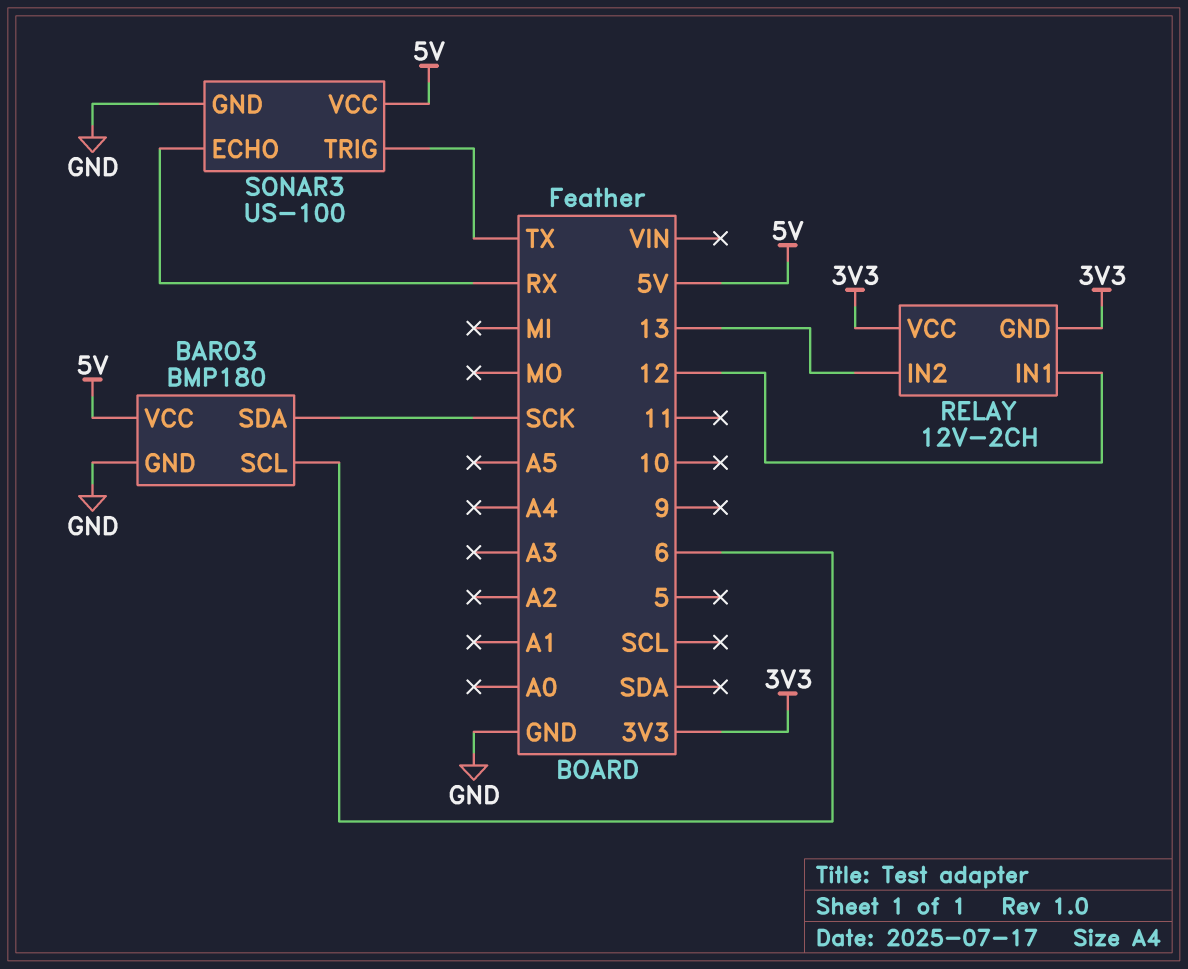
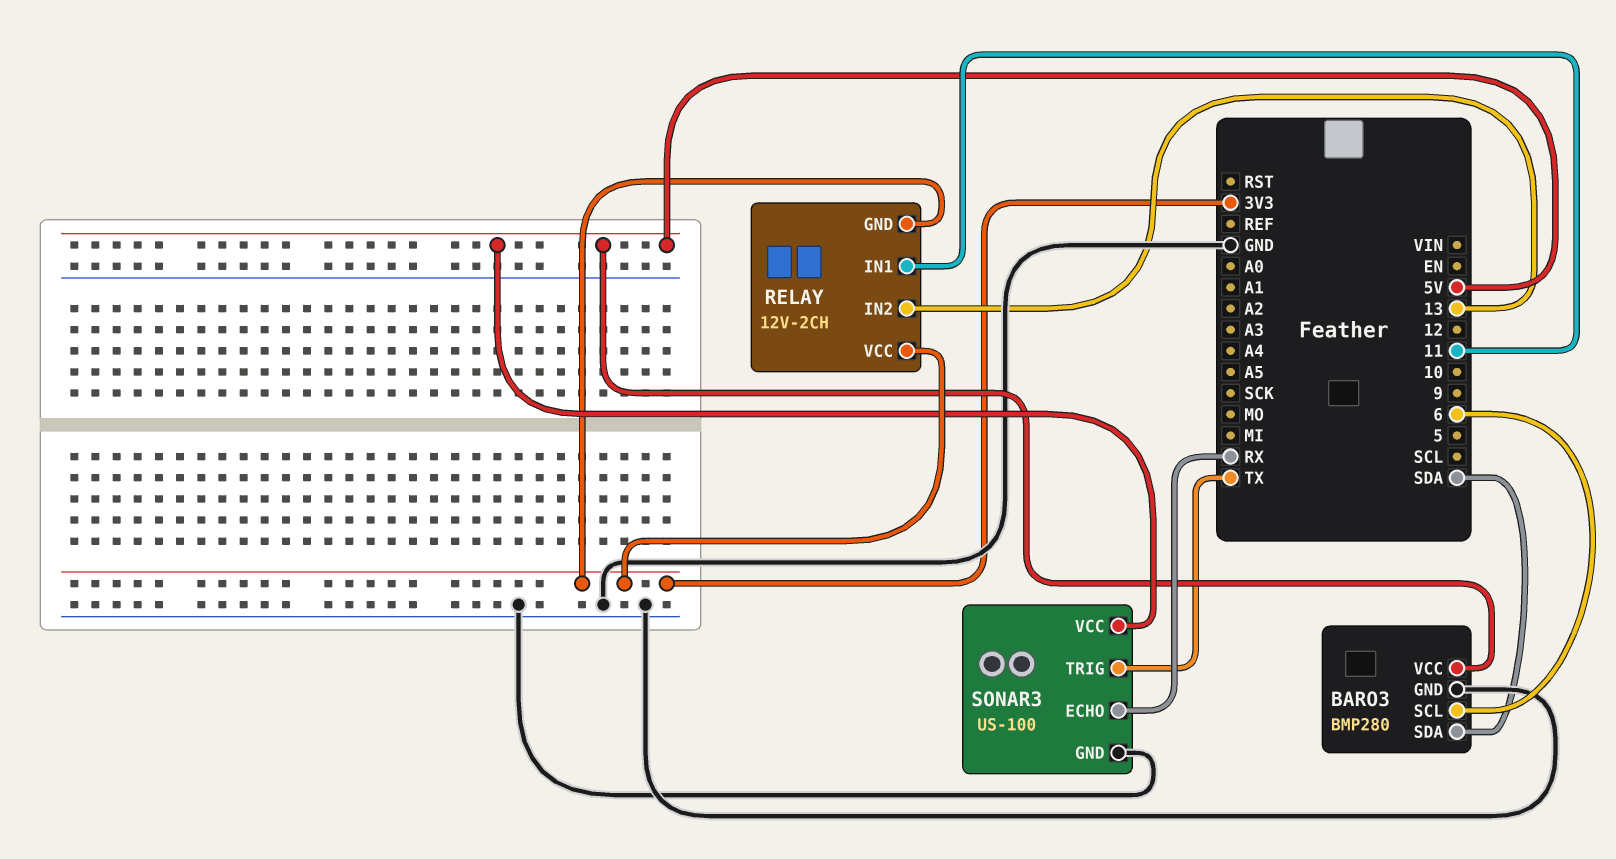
BARO3: BMP180 -> BMP280
BARO3 pin SDA: SCK -> SDA
RELAY pin IN1: 12 -> 11

